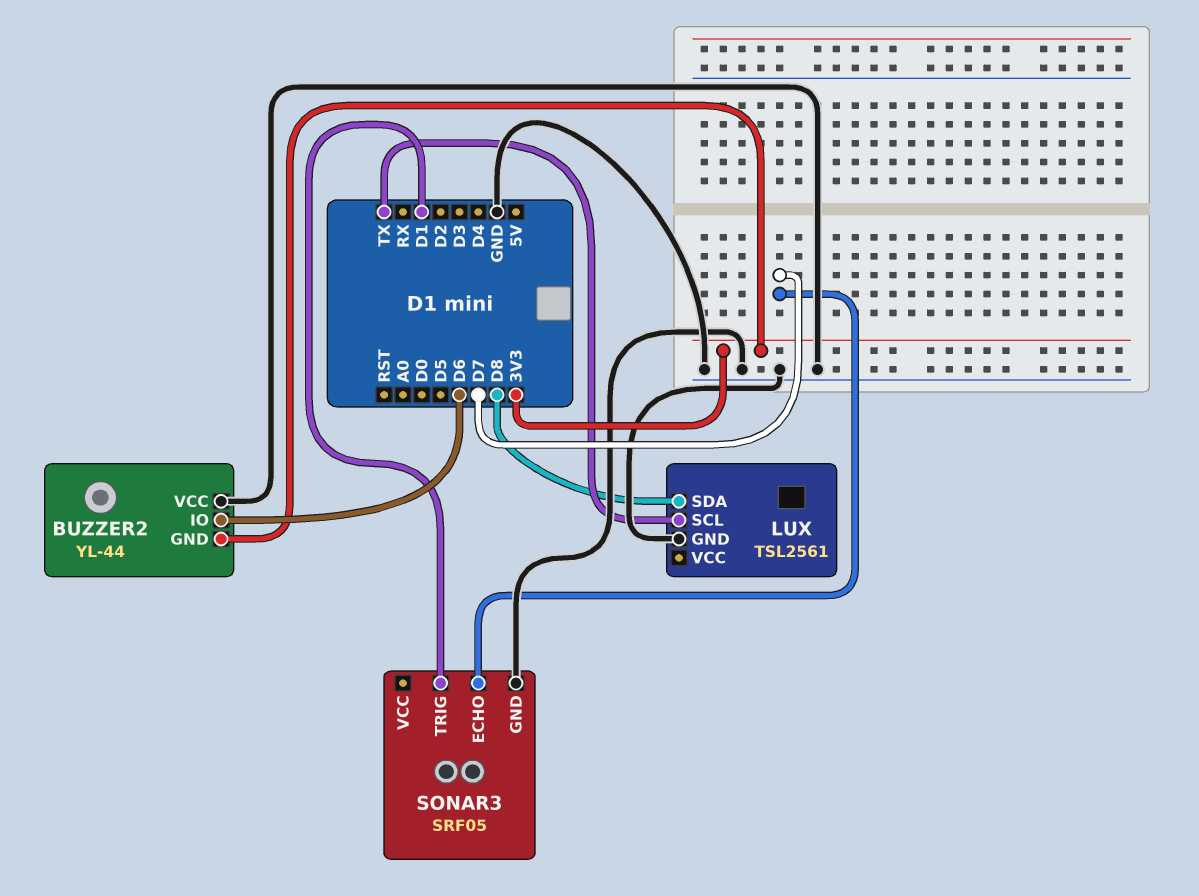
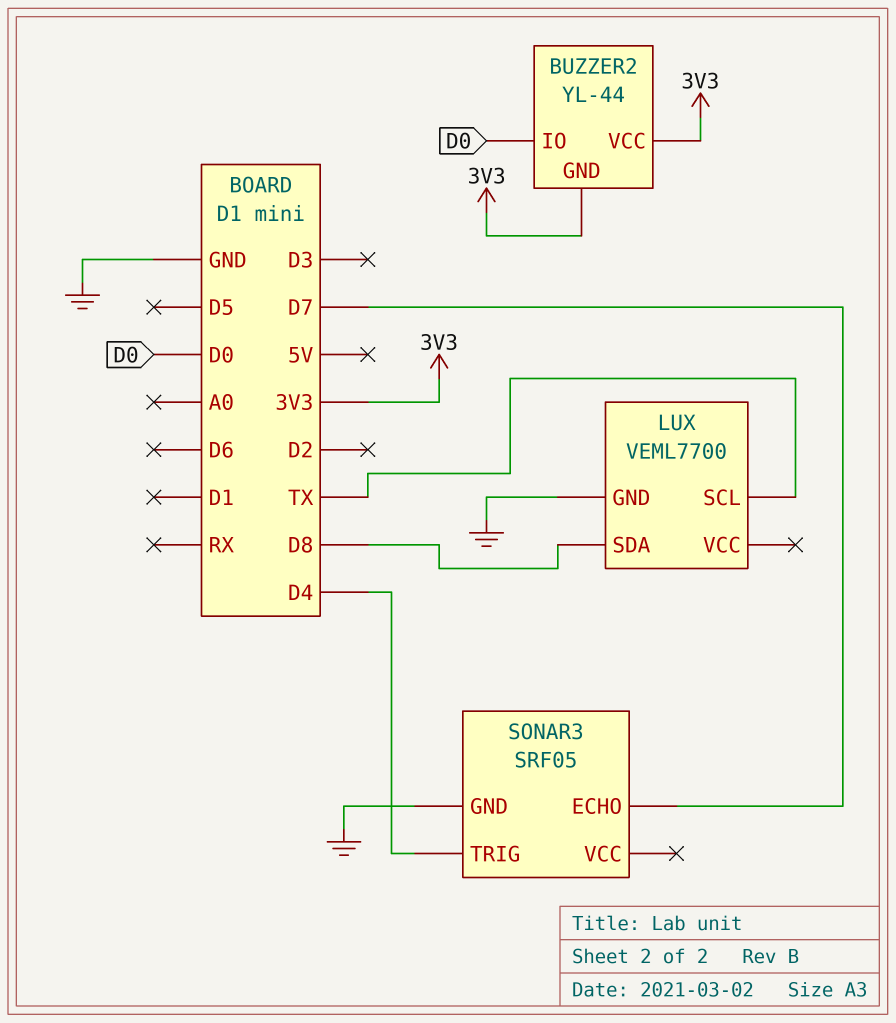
BUZZER2 pin IO: D6 -> D0
BUZZER2 pin VCC: GND -> 3V3
LUX: TSL2561 -> VEML7700
SONAR3 pin TRIG: D1 -> D4

